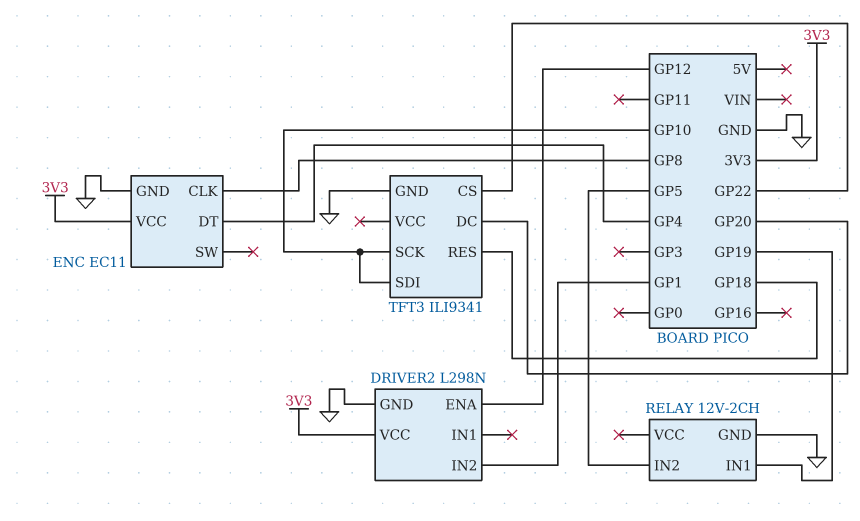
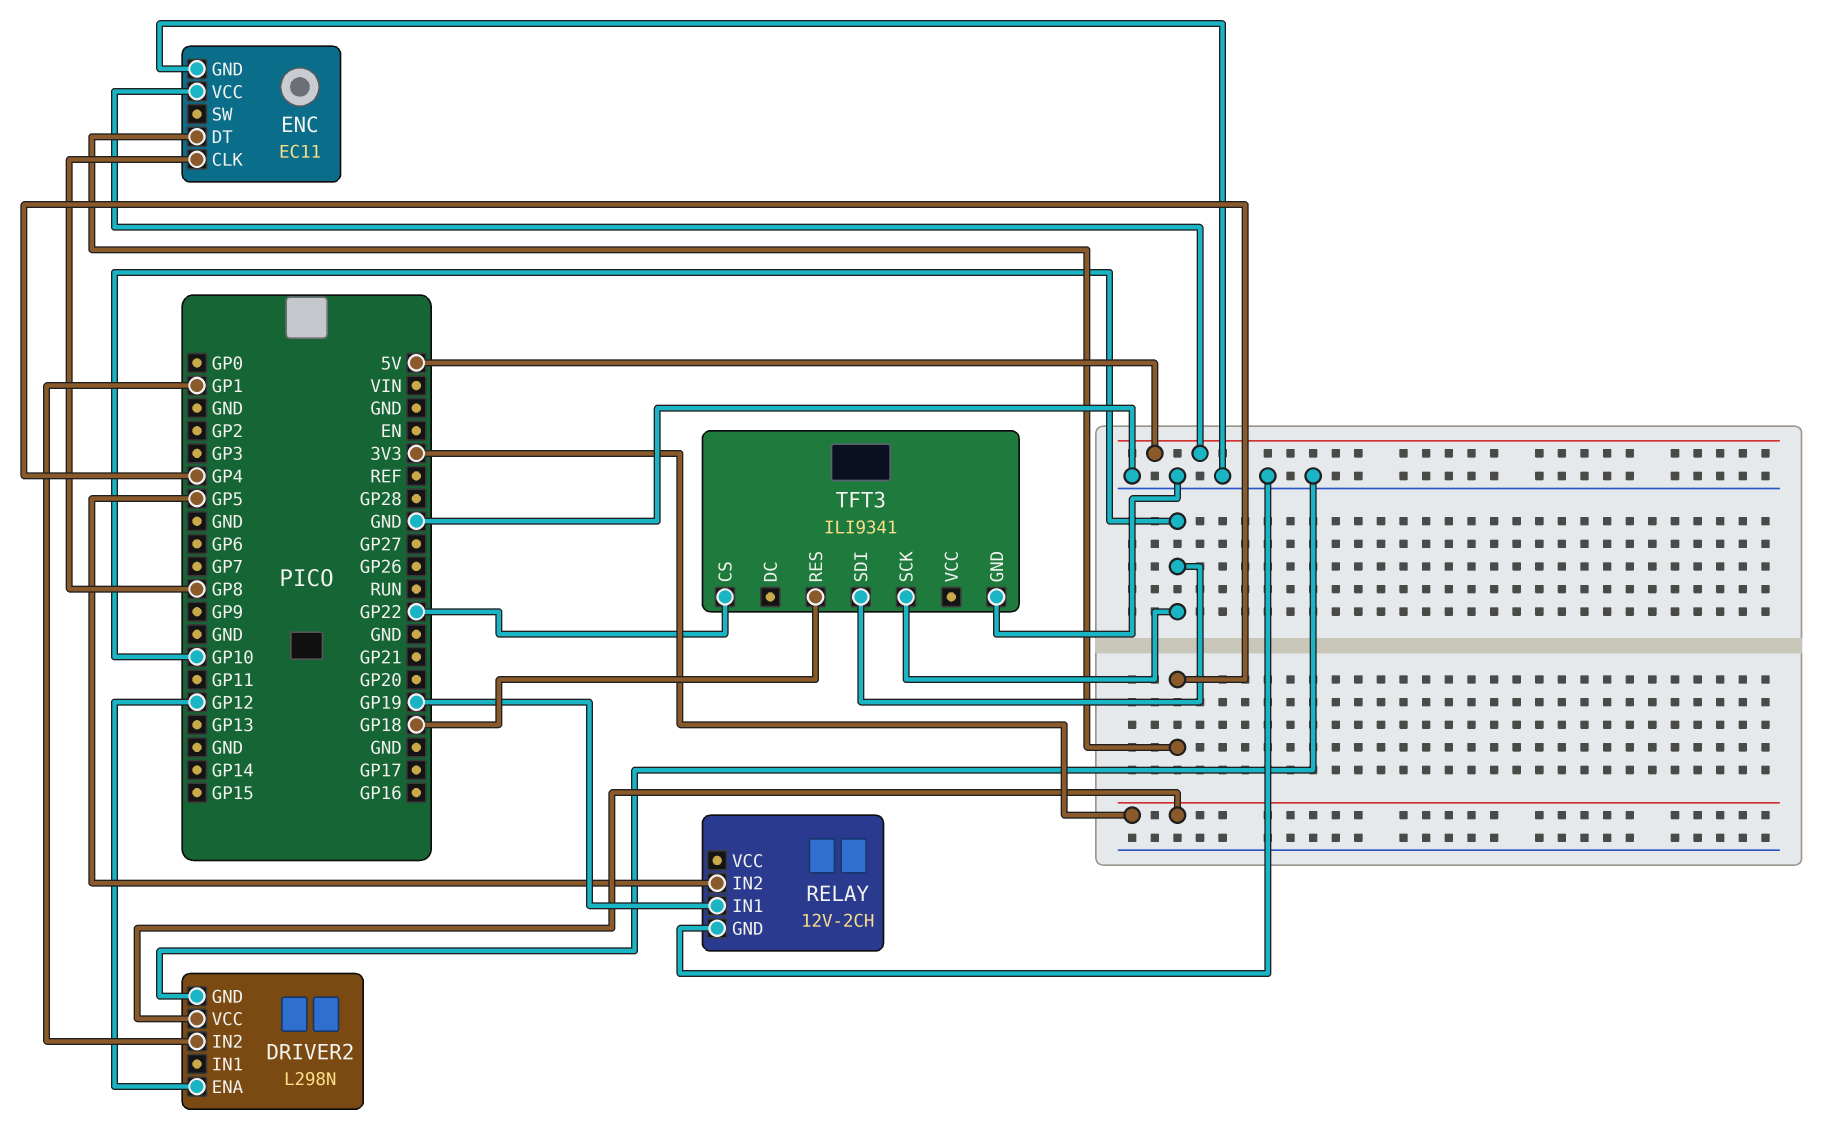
ENC pin VCC: 3V3 -> 5V
TFT3 pin DC: GP20 -> none

